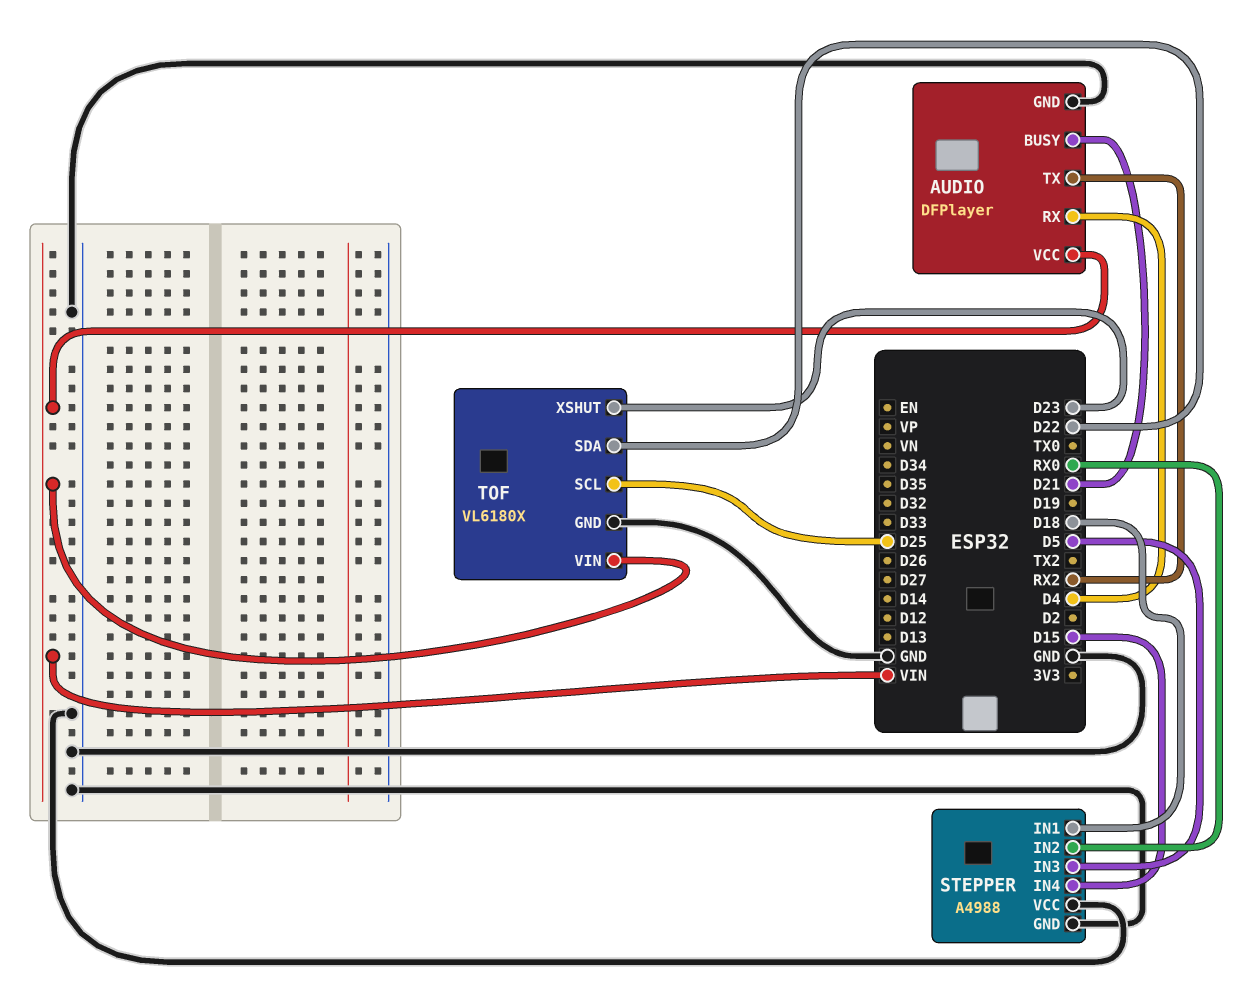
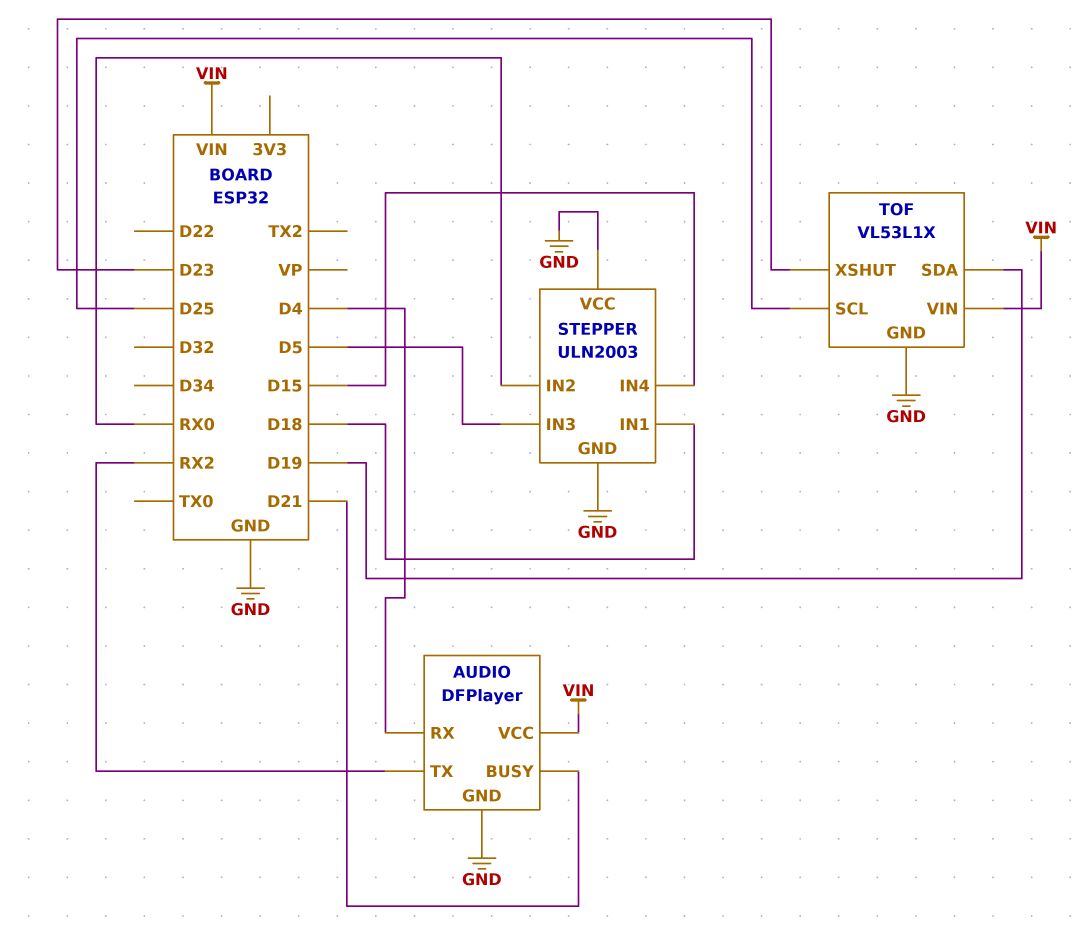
STEPPER: A4988 -> ULN2003
TOF: VL6180X -> VL53L1X
TOF pin SDA: D22 -> D19

